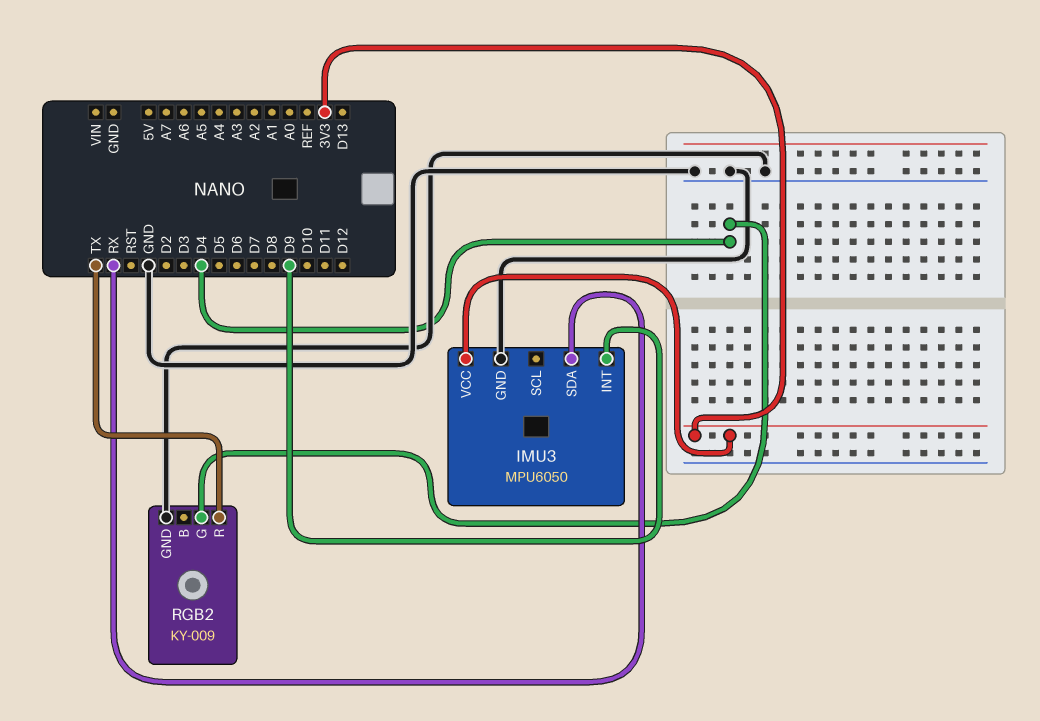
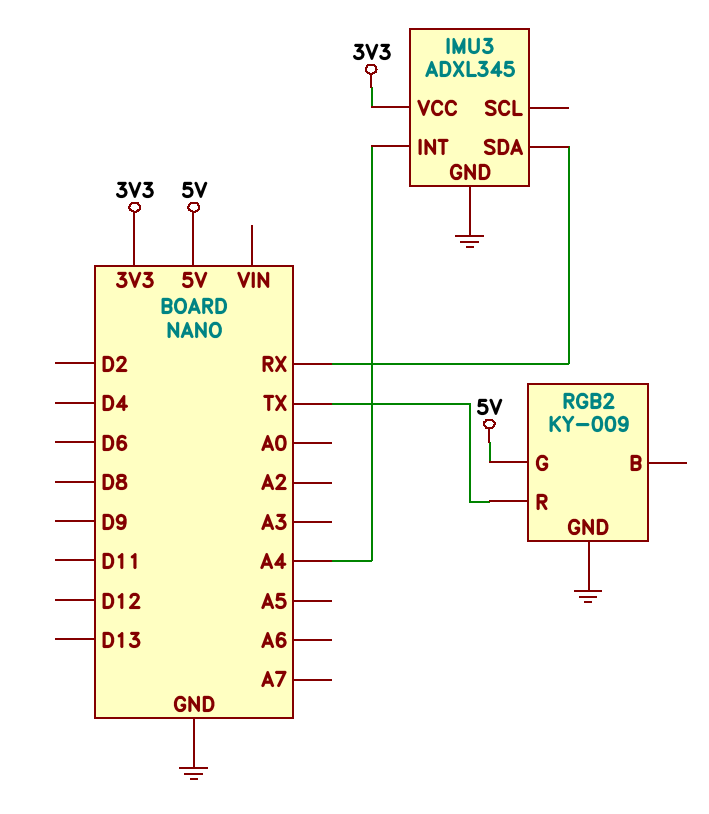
IMU3: MPU6050 -> ADXL345
IMU3 pin INT: D9 -> A4
RGB2 pin G: D4 -> 5V

